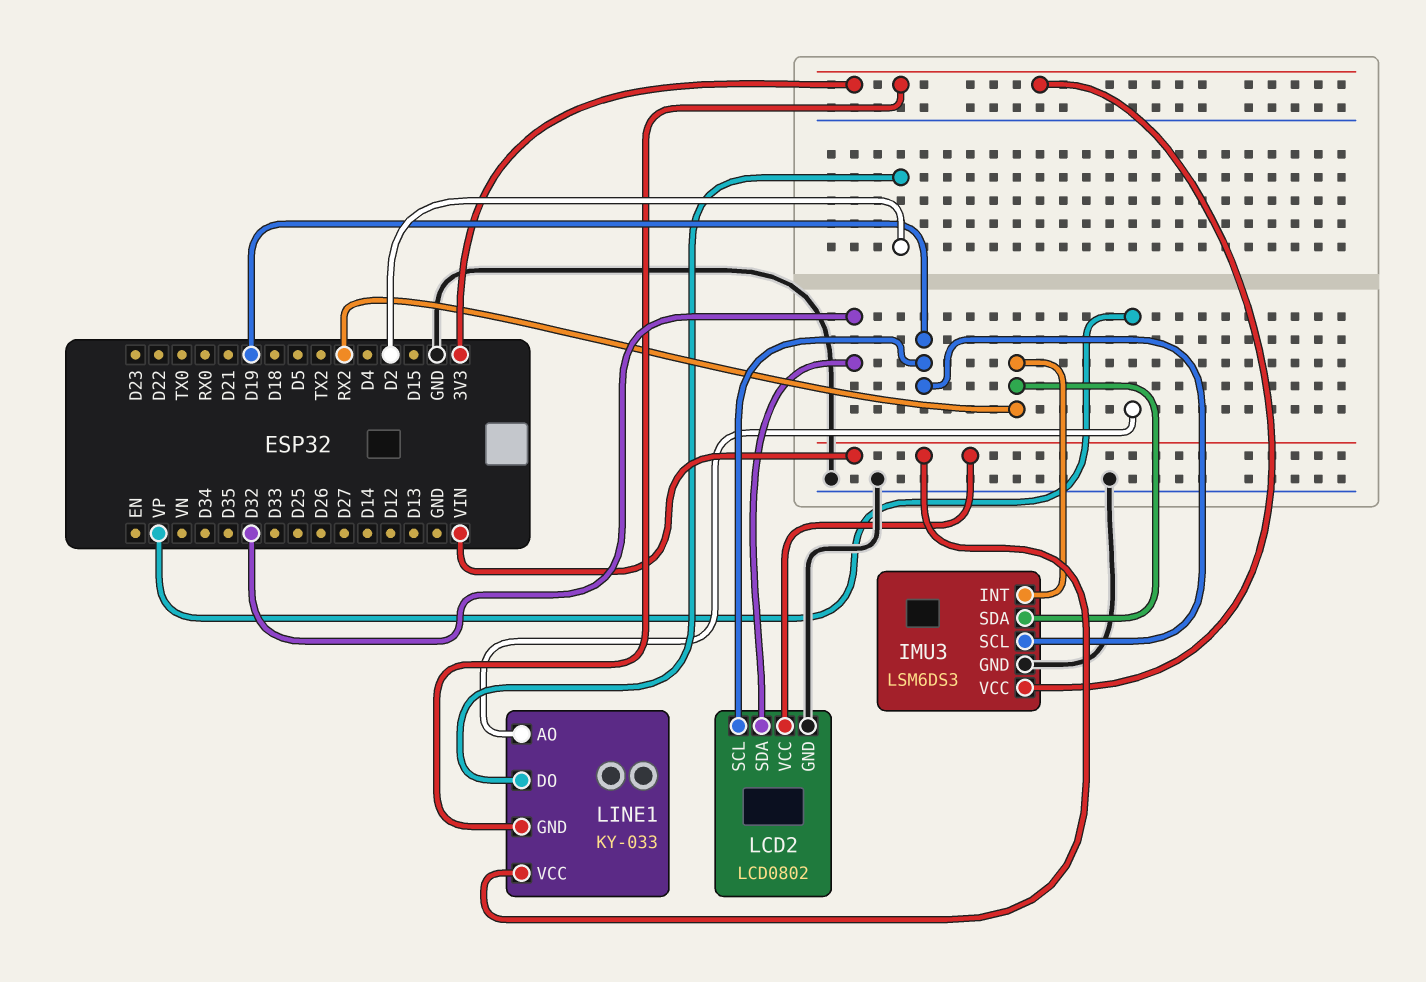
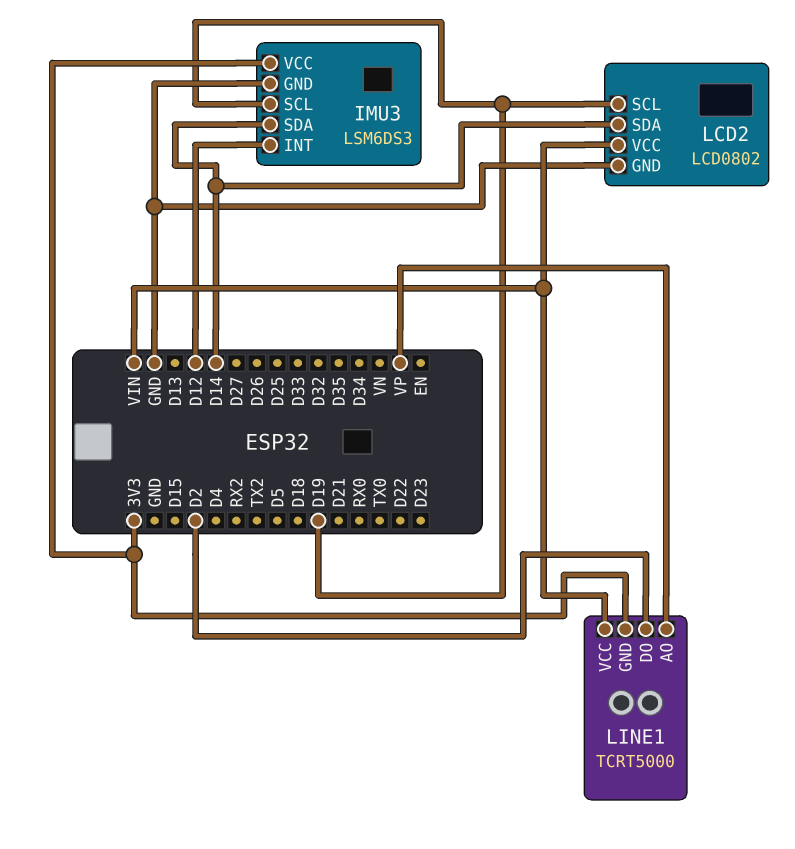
IMU3 pin INT: RX2 -> D12
IMU3 pin SDA: RX2 -> D14
LCD2 pin SDA: D32 -> D14
LINE1: KY-033 -> TCRT5000

